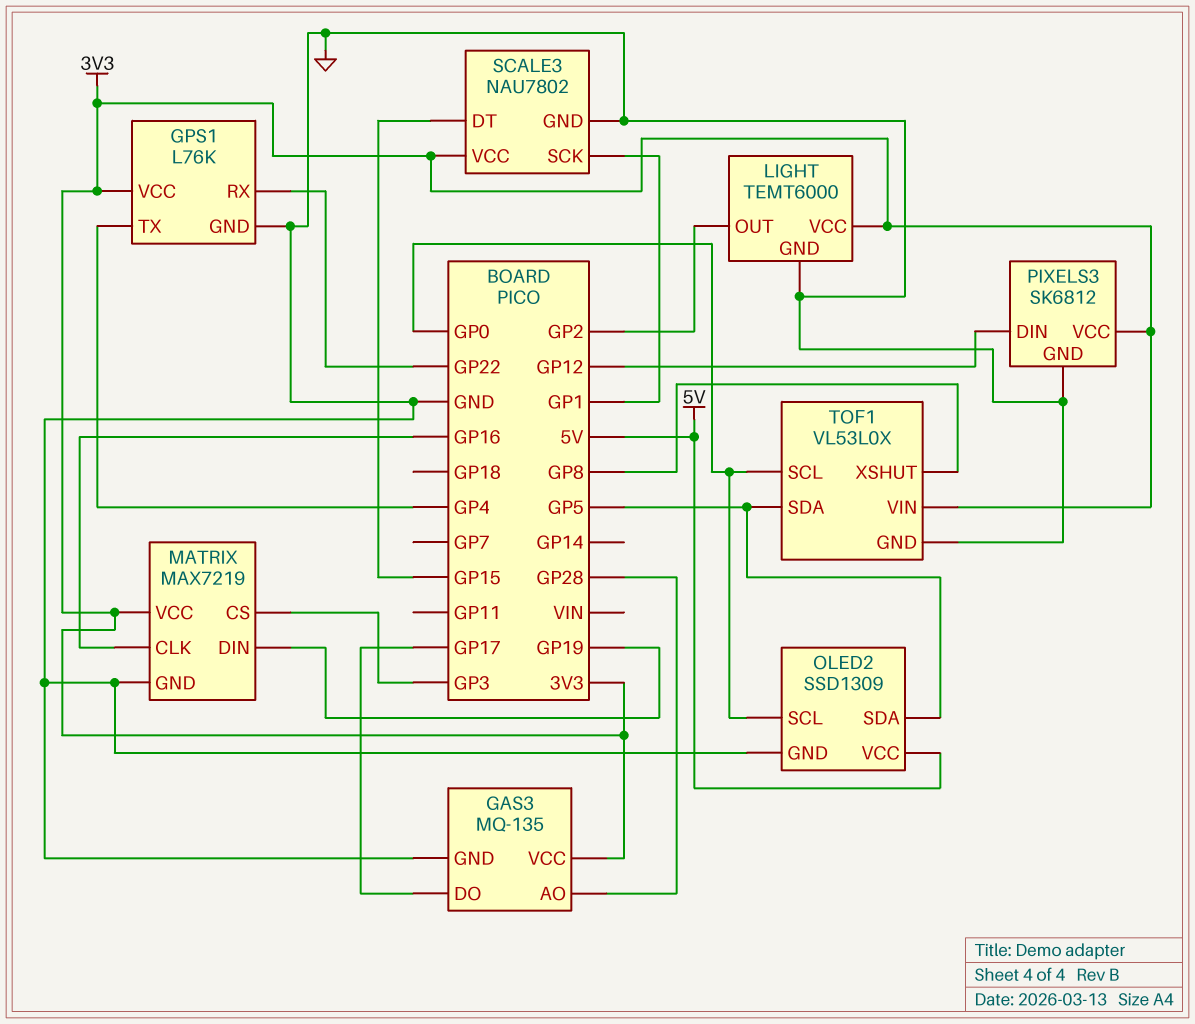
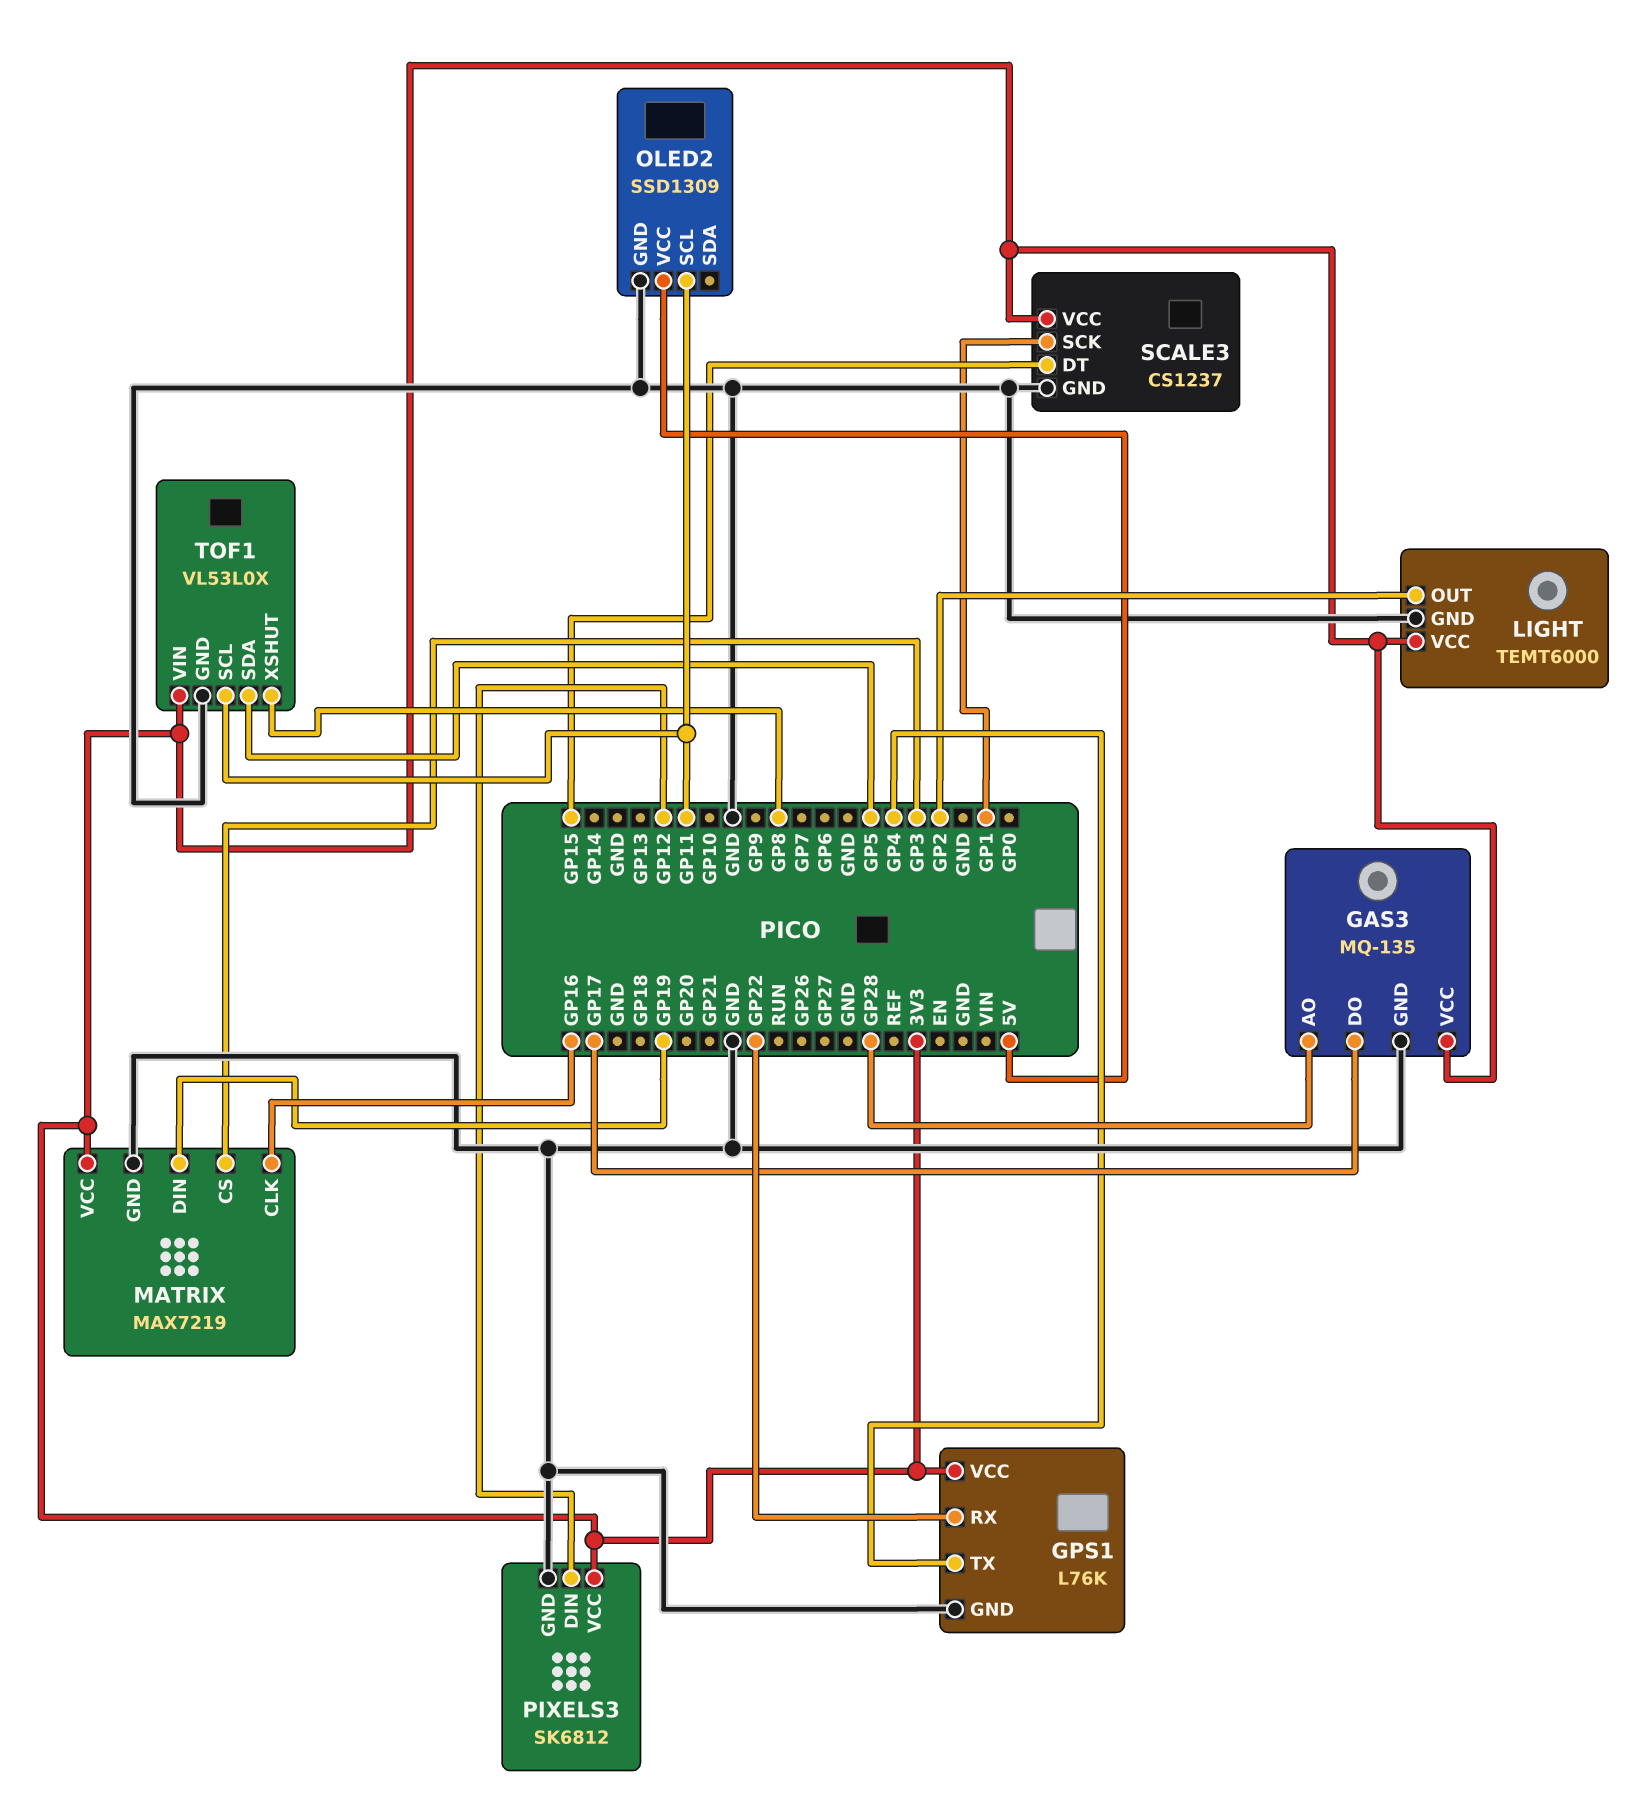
OLED2 pin SCL: GP0 -> GP11
OLED2 pin SDA: GP5 -> none
SCALE3: NAU7802 -> CS1237
TOF1 pin SCL: GP0 -> GP11

